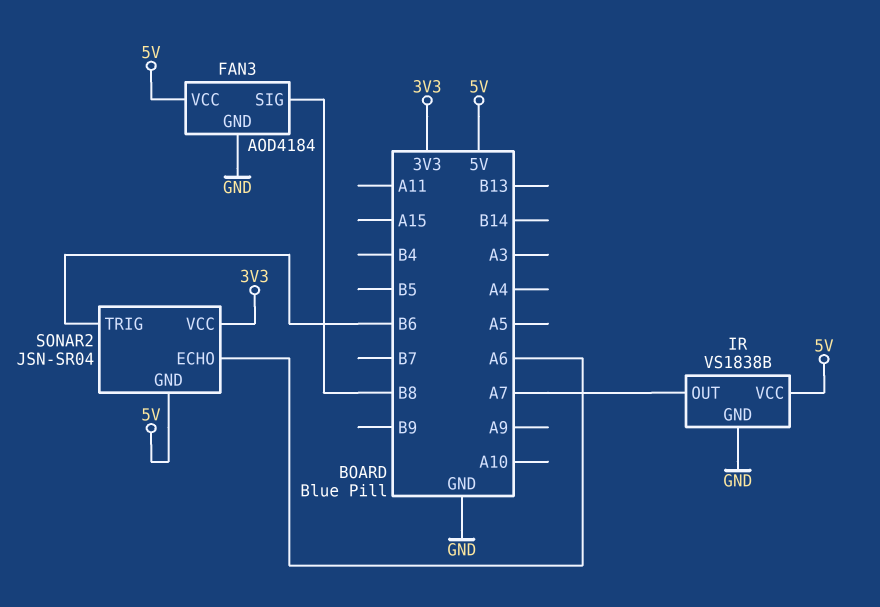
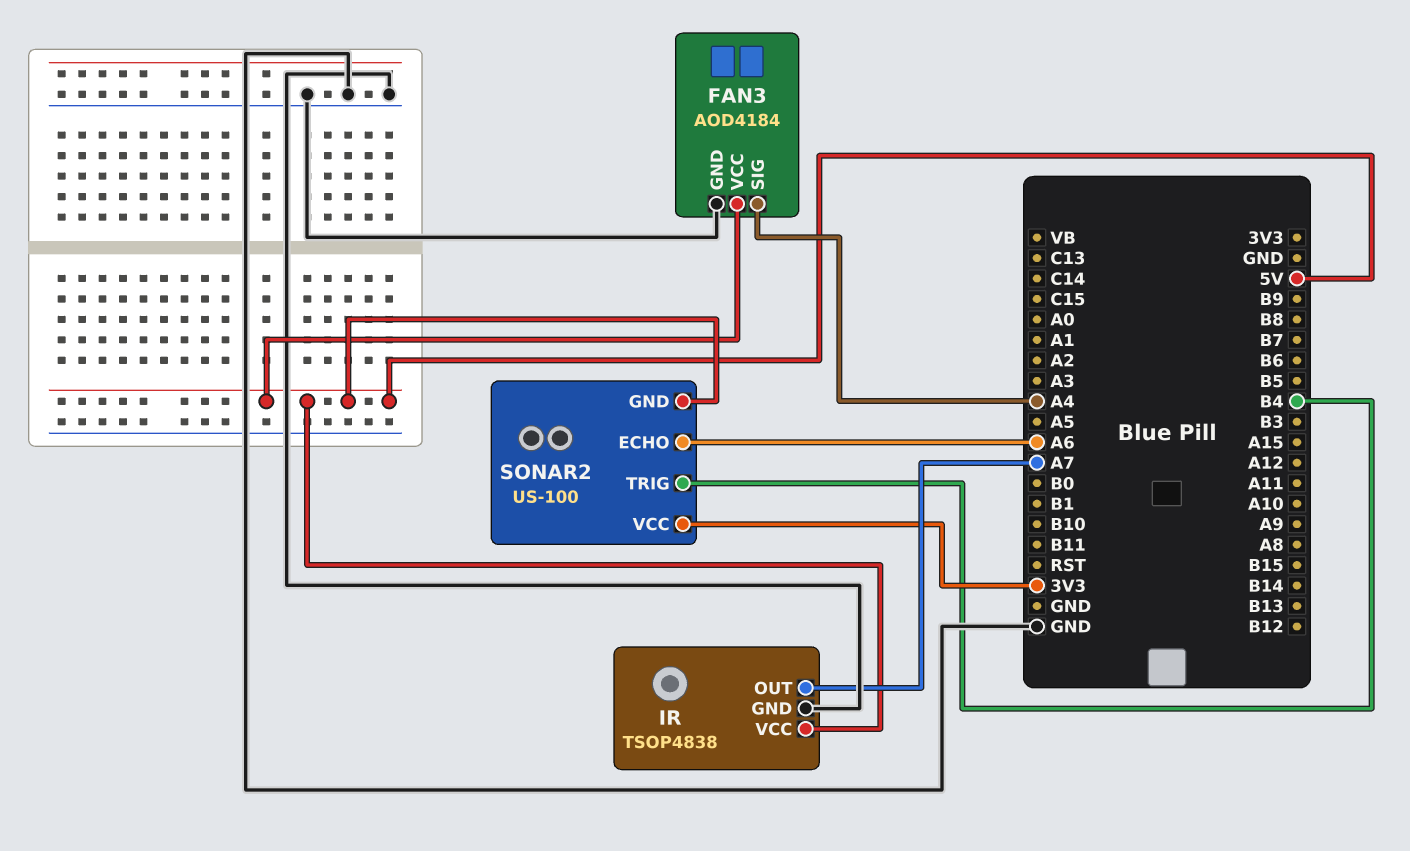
FAN3 pin SIG: B8 -> A4
IR: VS1838B -> TSOP4838
SONAR2: JSN-SR04 -> US-100
SONAR2 pin TRIG: B6 -> B4

